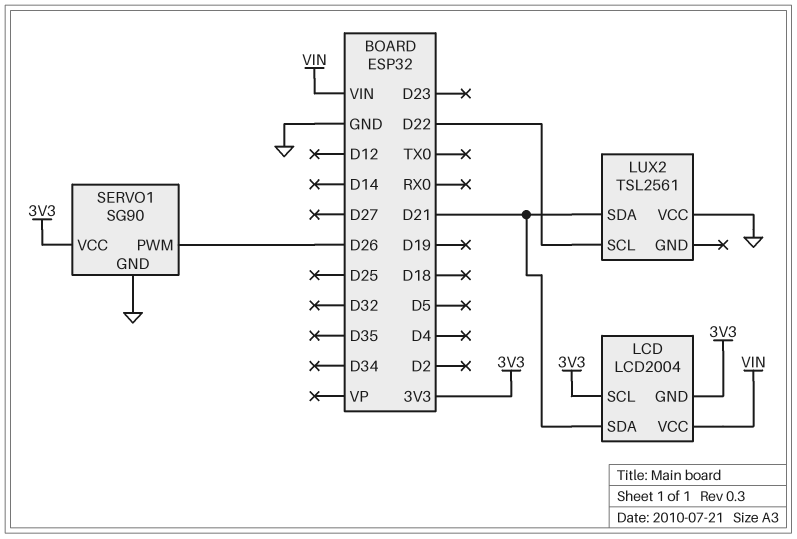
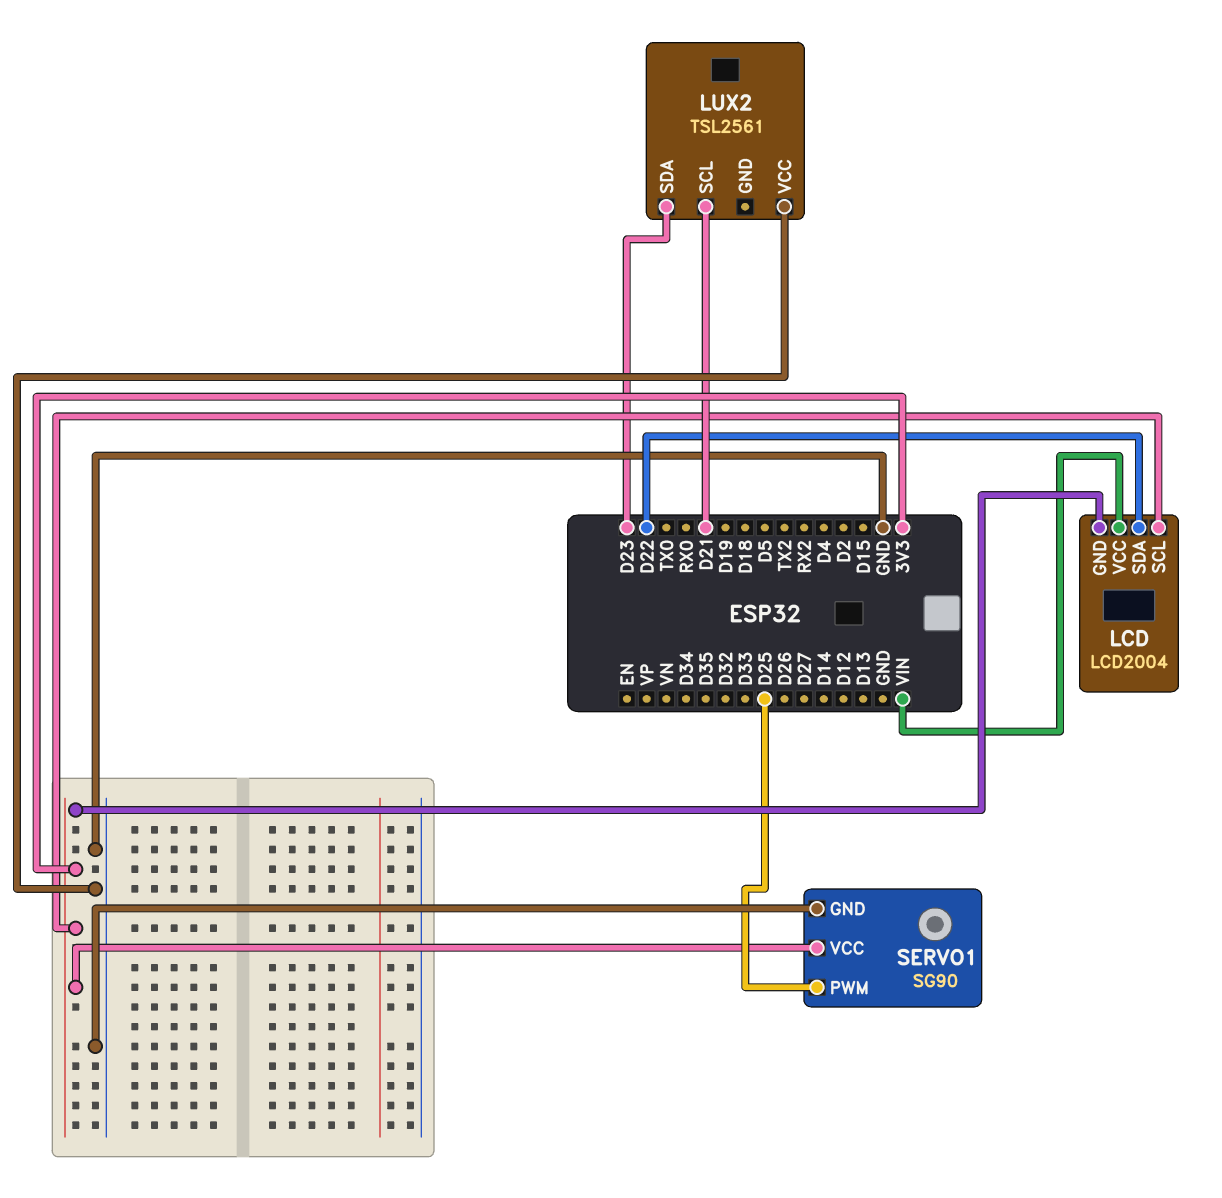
LCD pin SDA: D21 -> D22
LUX2 pin SCL: D22 -> D21
LUX2 pin SDA: D21 -> D23
SERVO1 pin PWM: D26 -> D25

